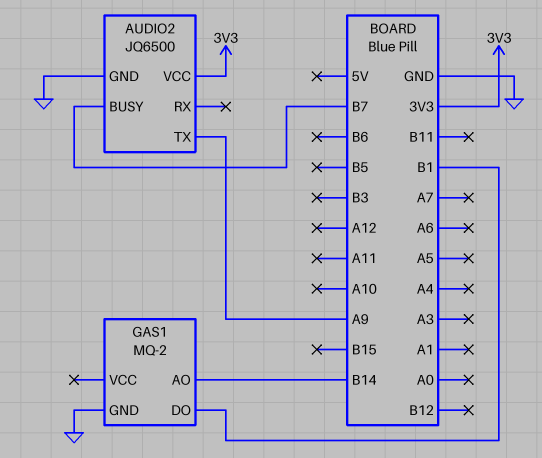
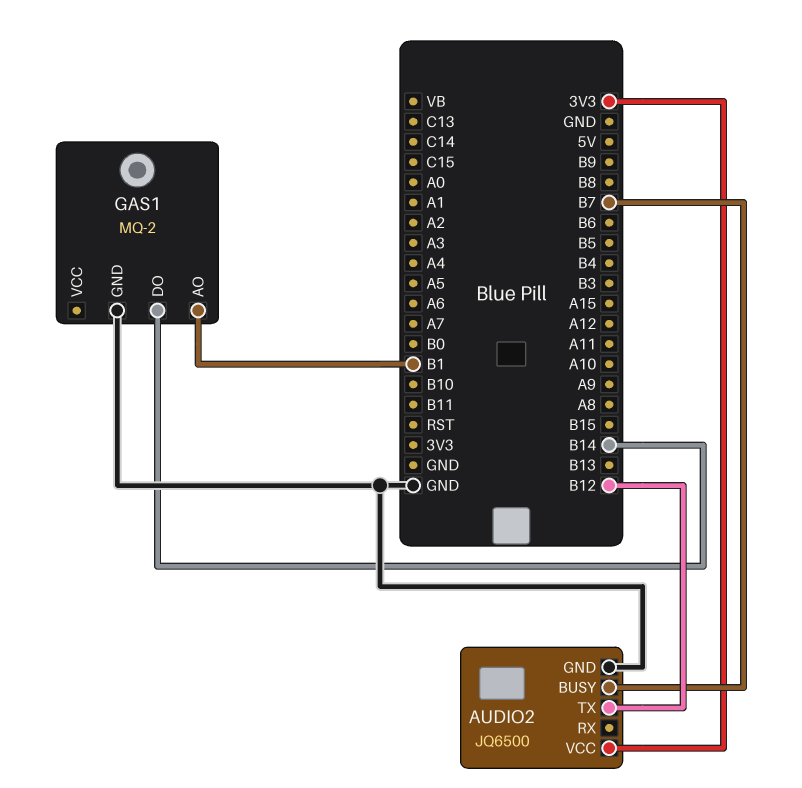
AUDIO2 pin TX: A9 -> B12
GAS1 pin AO: B14 -> B1
GAS1 pin DO: B1 -> B14

